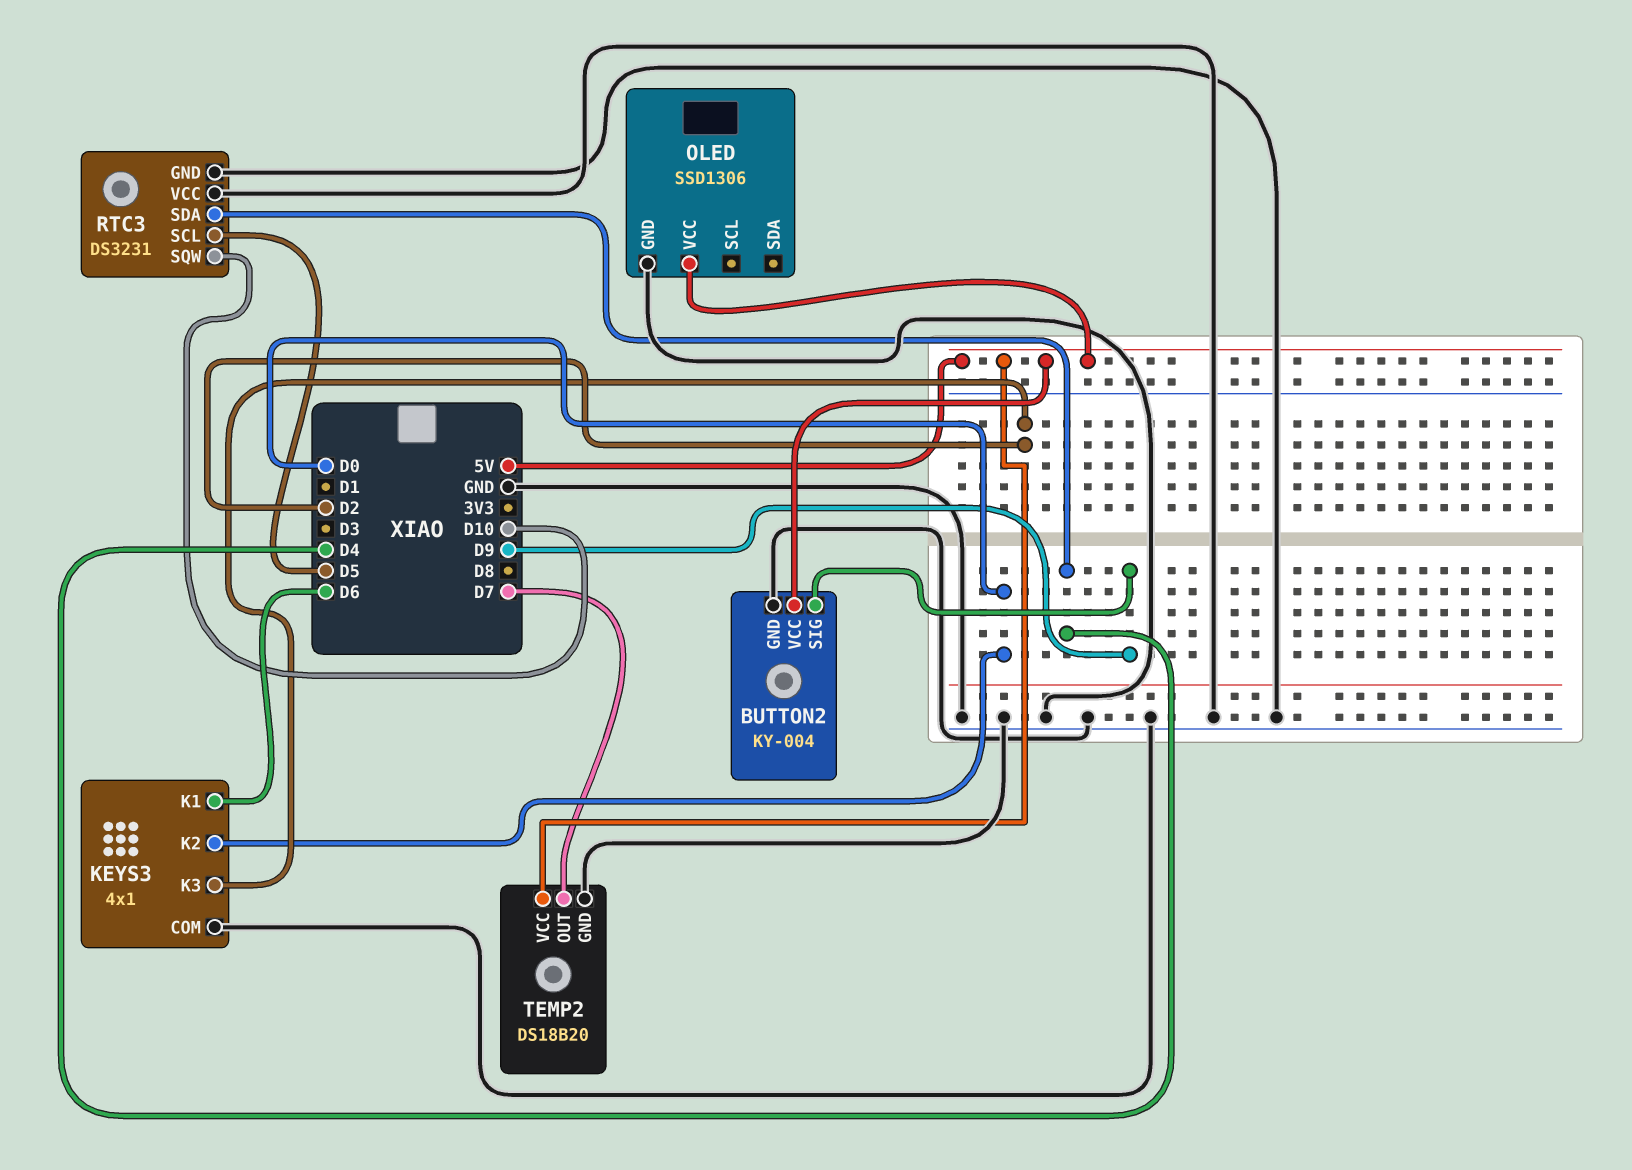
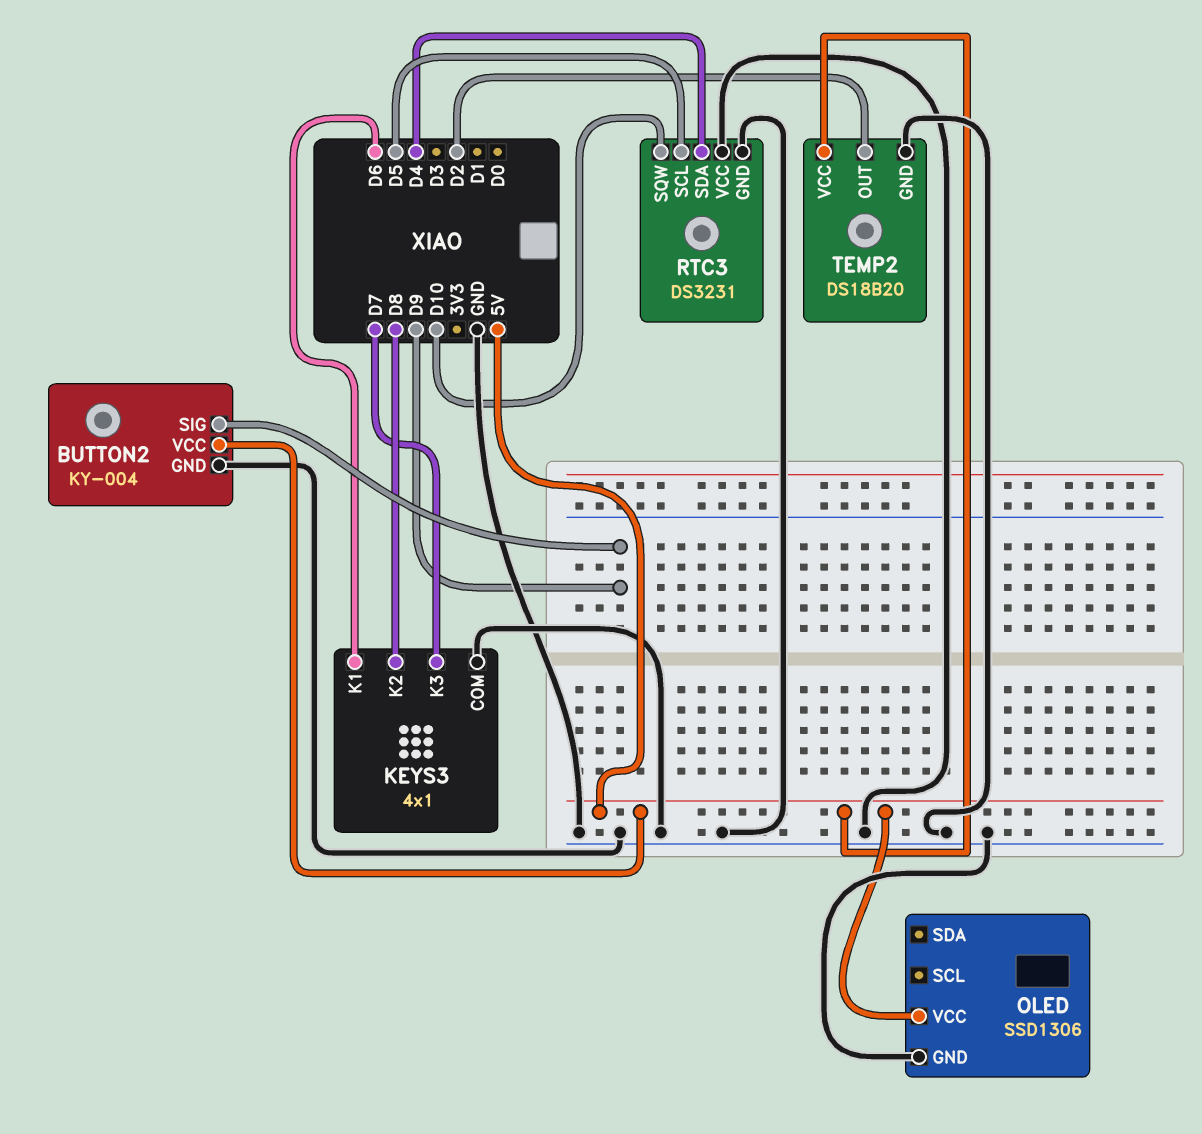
KEYS3 pin K2: D0 -> D8
KEYS3 pin K3: D2 -> D7
TEMP2 pin OUT: D7 -> D2

